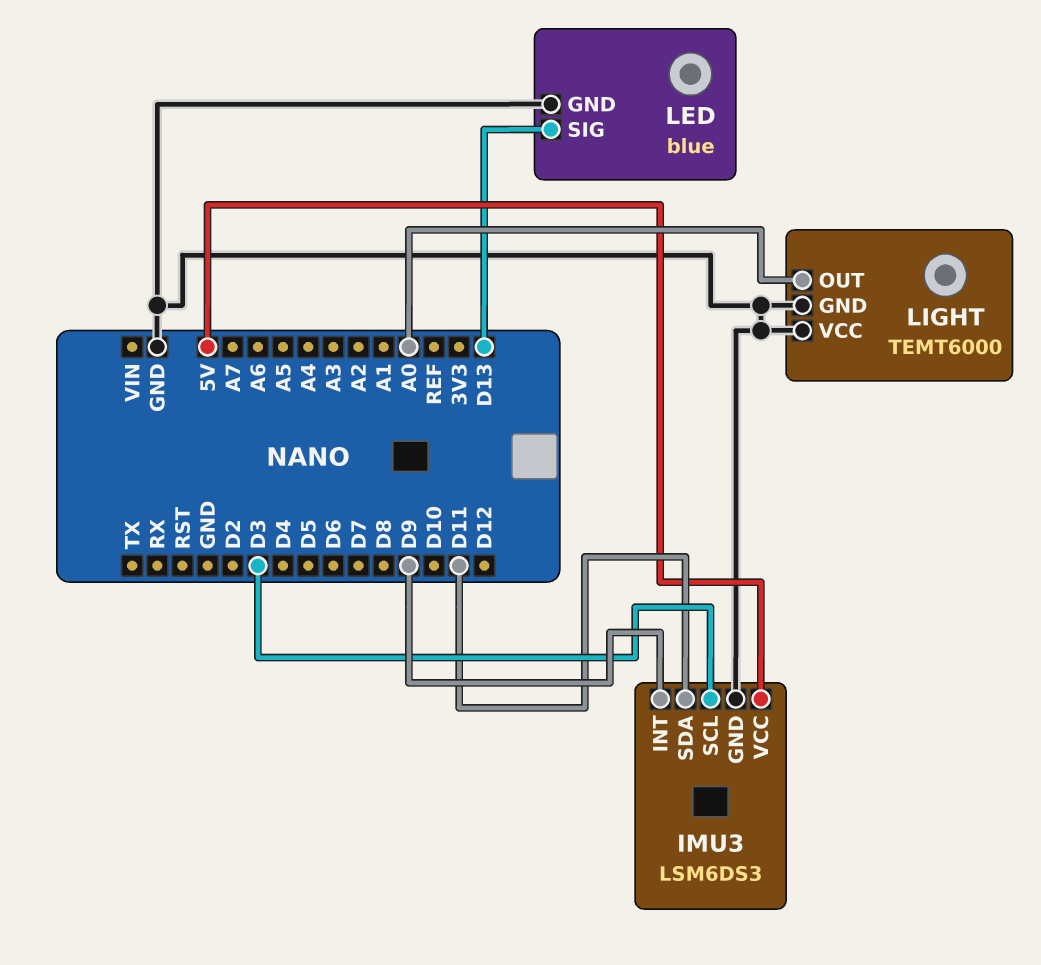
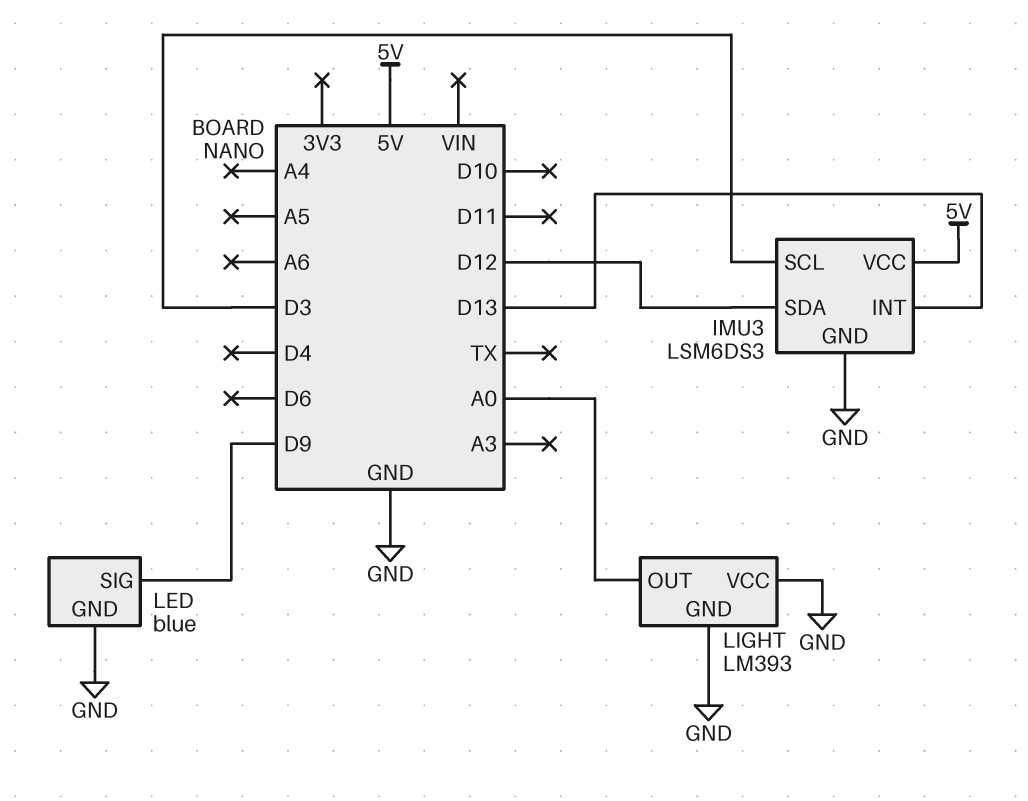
IMU3 pin INT: D9 -> D13
IMU3 pin SDA: D11 -> D12
LED pin SIG: D13 -> D9
LIGHT: TEMT6000 -> LM393

